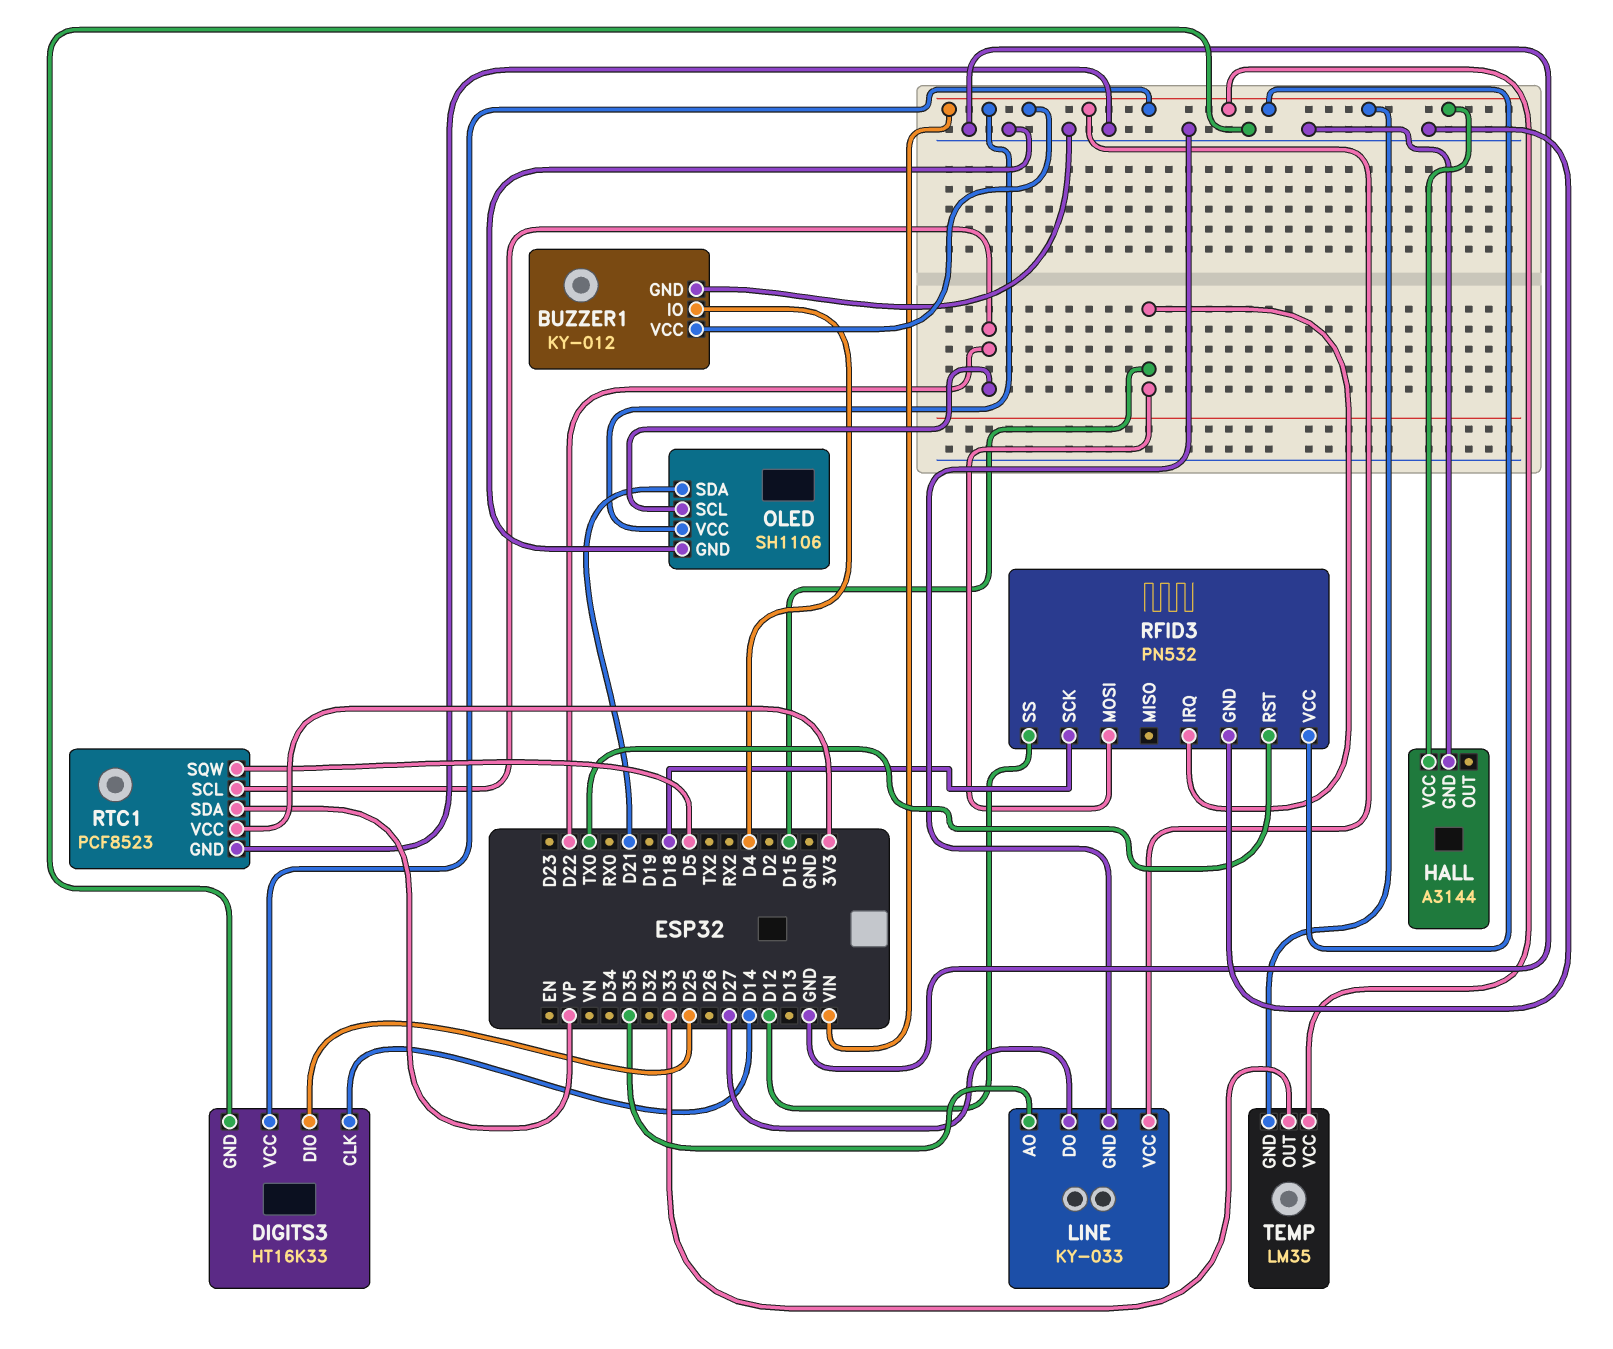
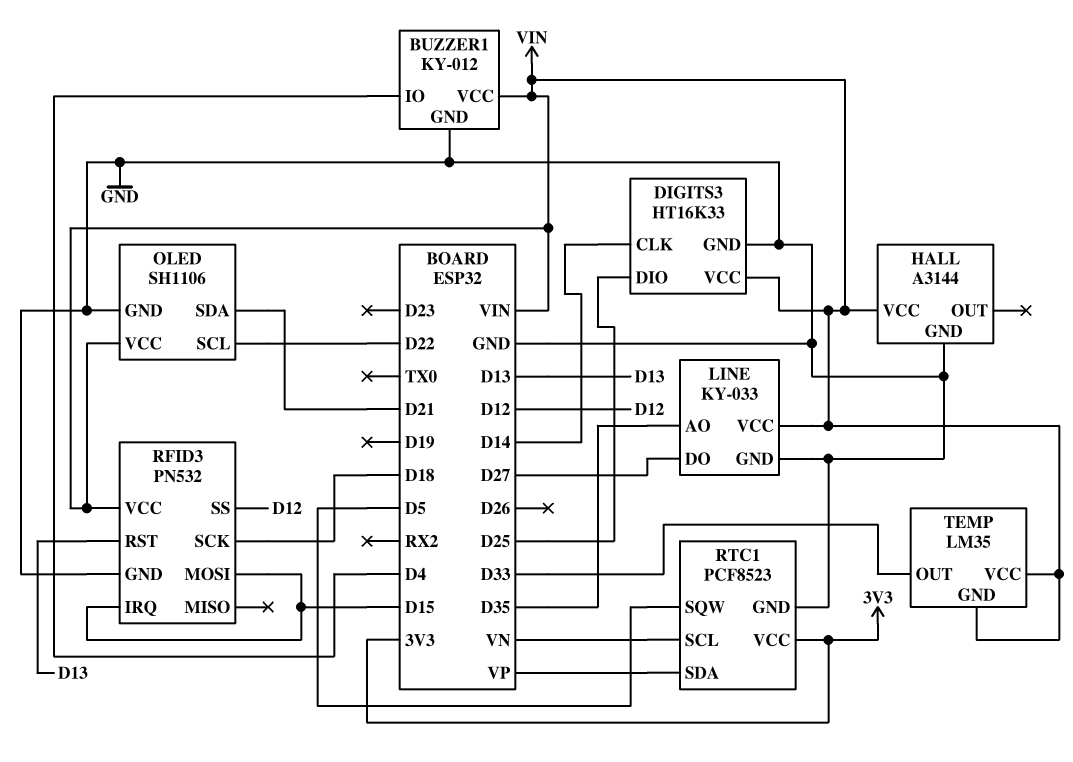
RFID3 pin RST: TX0 -> D13
RTC1 pin SCL: D22 -> VN

